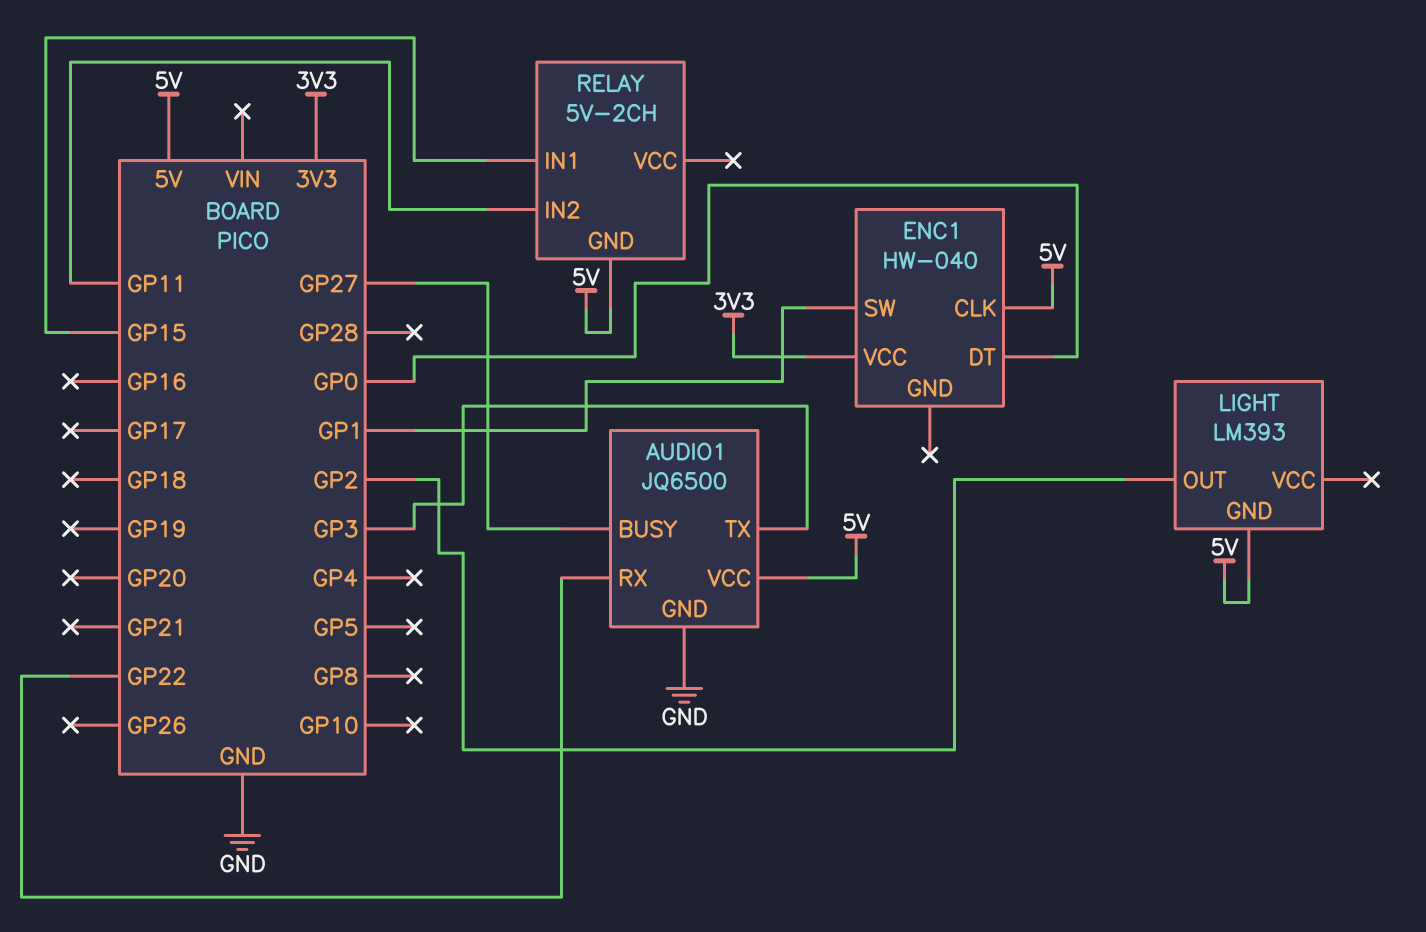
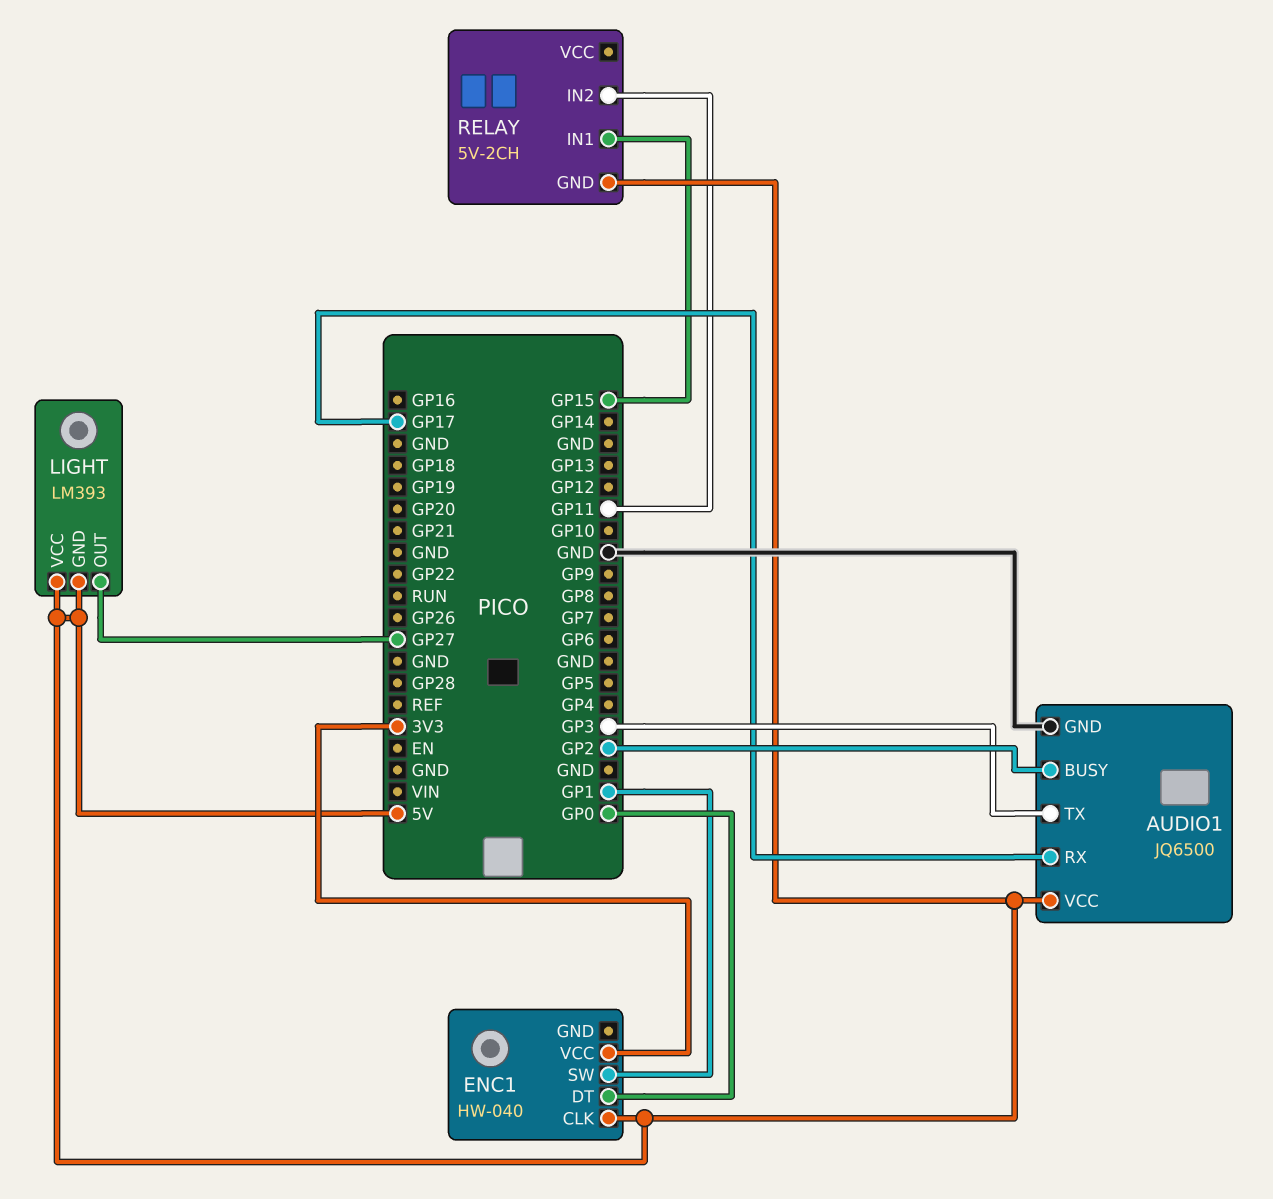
AUDIO1 pin BUSY: GP27 -> GP2
AUDIO1 pin RX: GP22 -> GP17
LIGHT pin OUT: GP2 -> GP27
LIGHT pin VCC: none -> 5V

